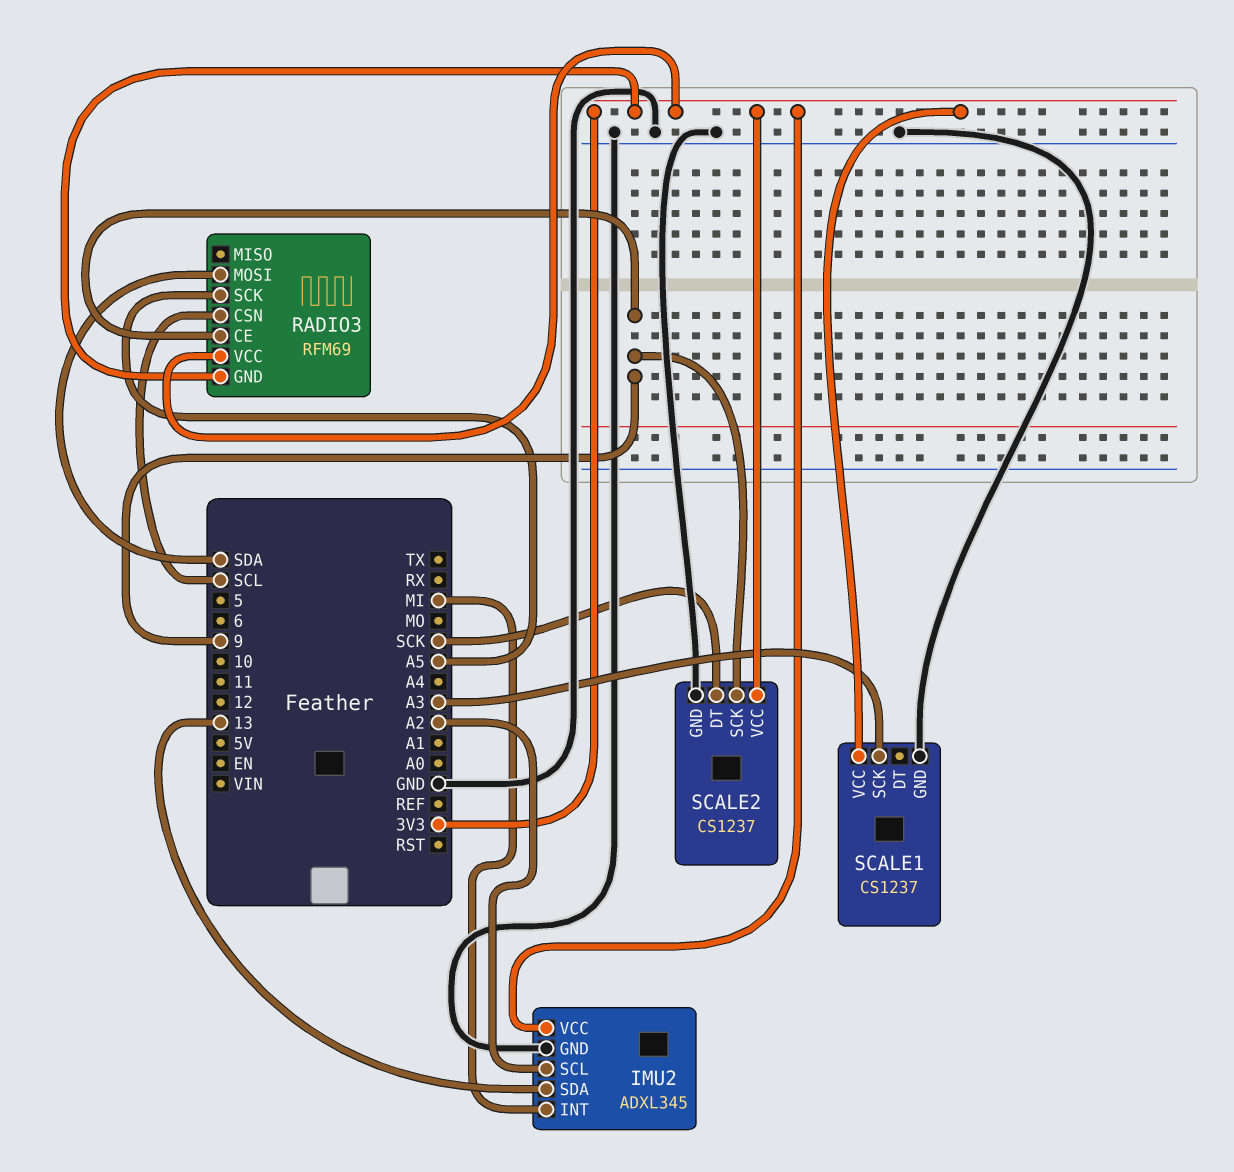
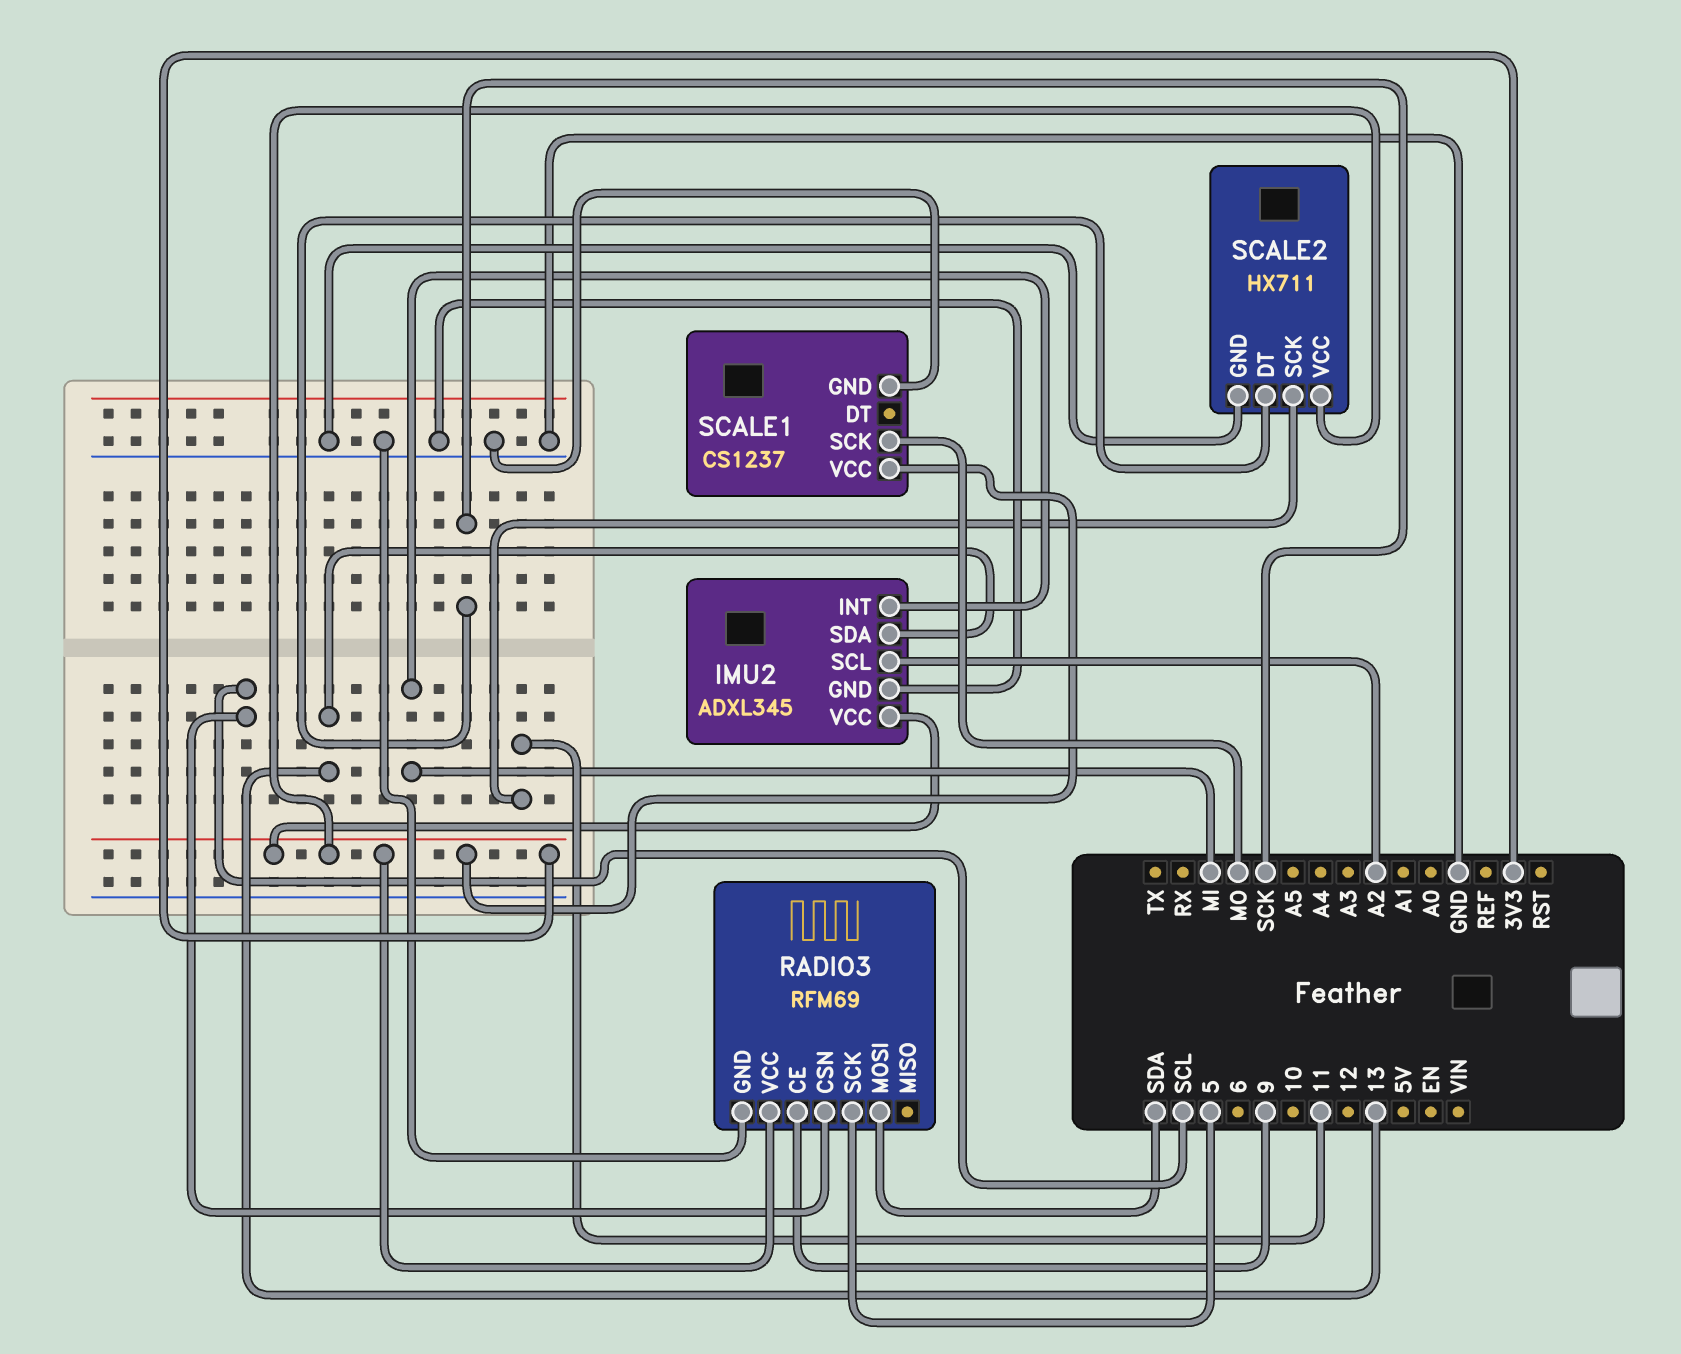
RADIO3 pin GND: 3V3 -> GND
RADIO3 pin SCK: A5 -> 5
SCALE1 pin SCK: A3 -> MO
SCALE2: CS1237 -> HX711
SCALE2 pin SCK: 9 -> 11

